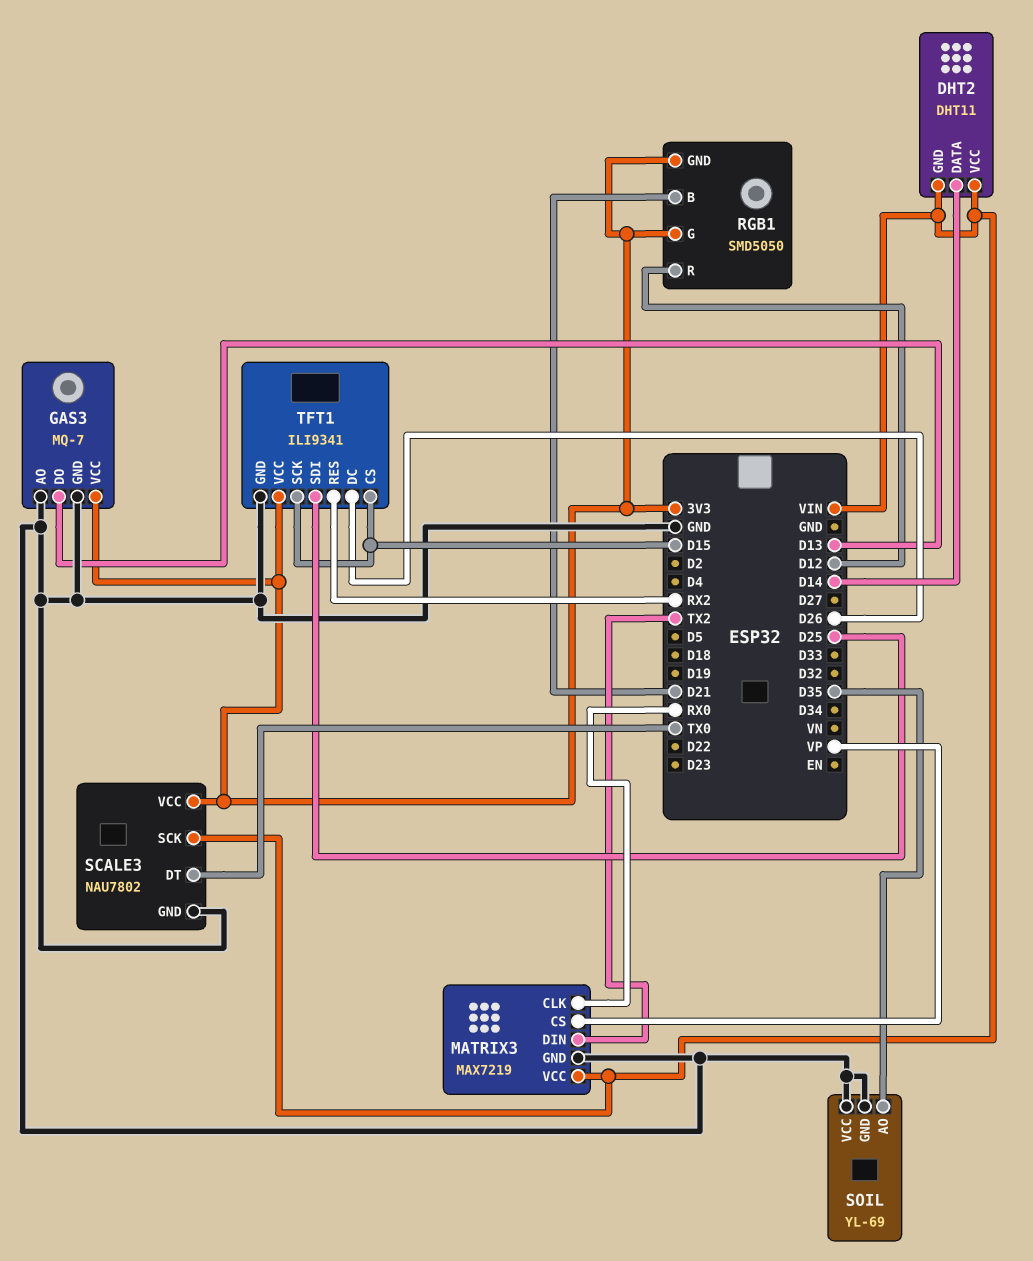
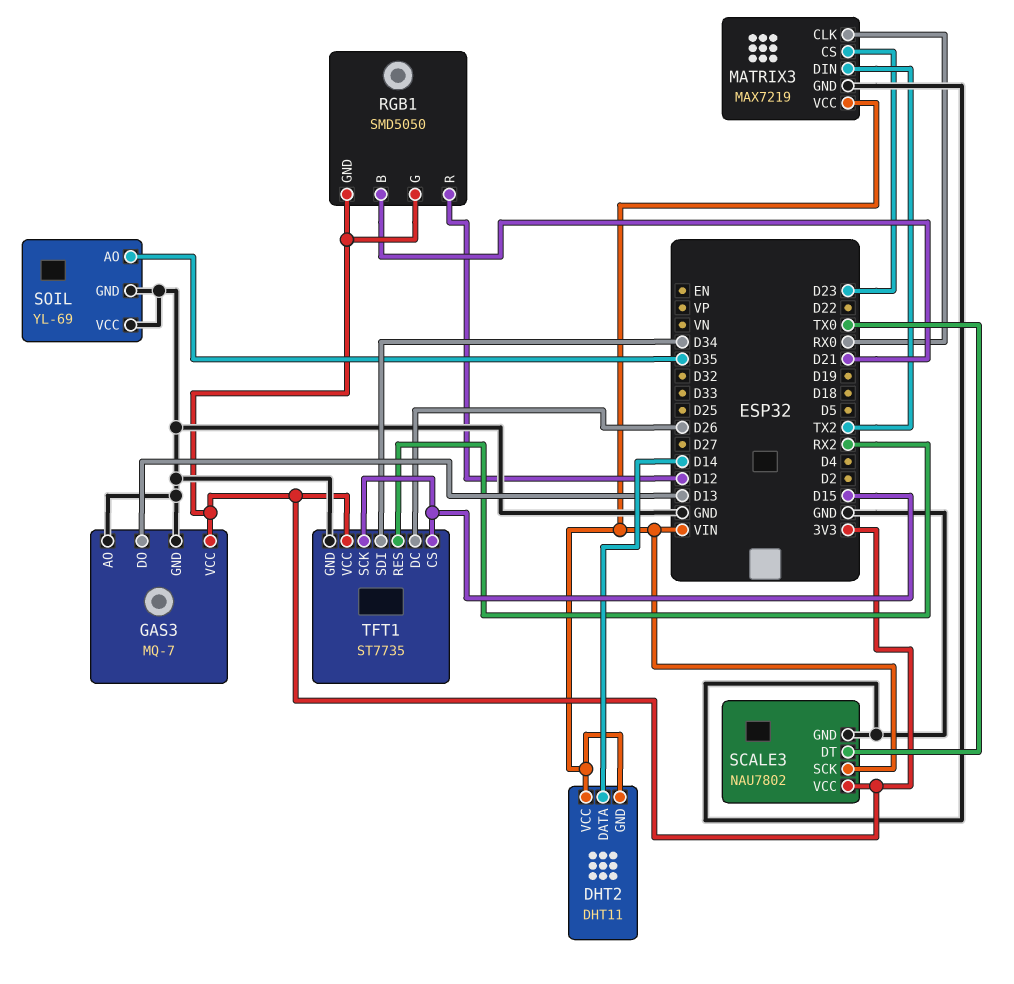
MATRIX3 pin CS: VP -> D23
TFT1: ILI9341 -> ST7735
TFT1 pin SDI: D25 -> D34

